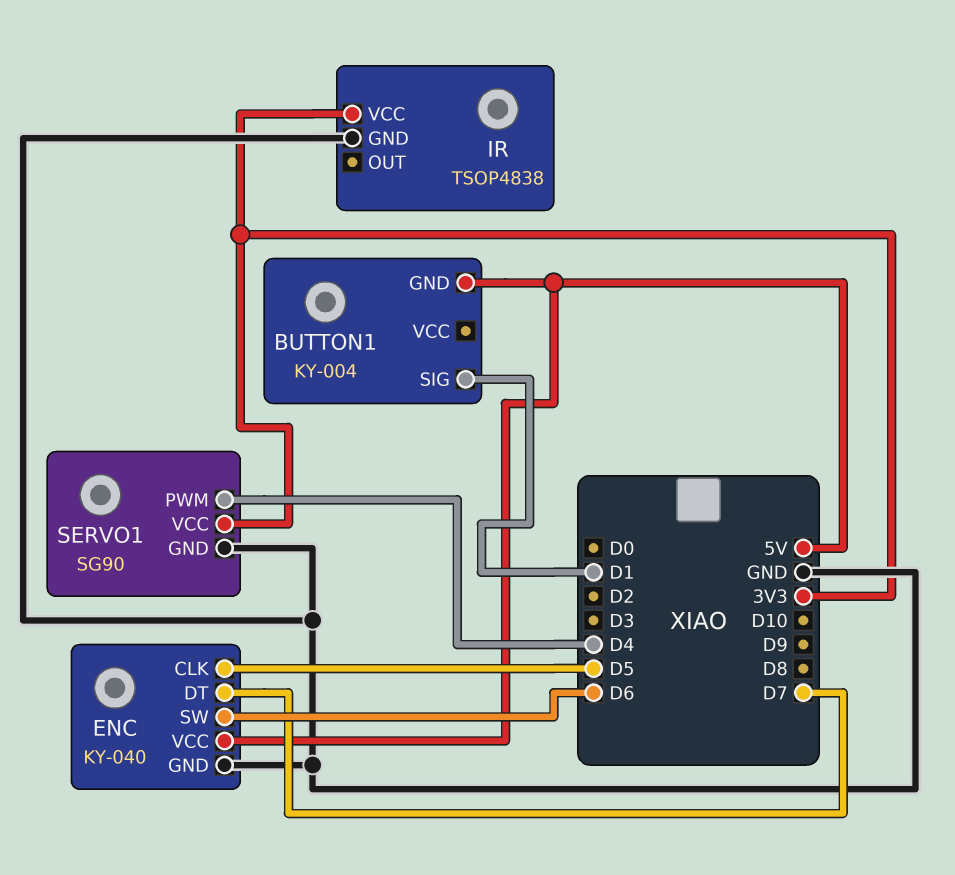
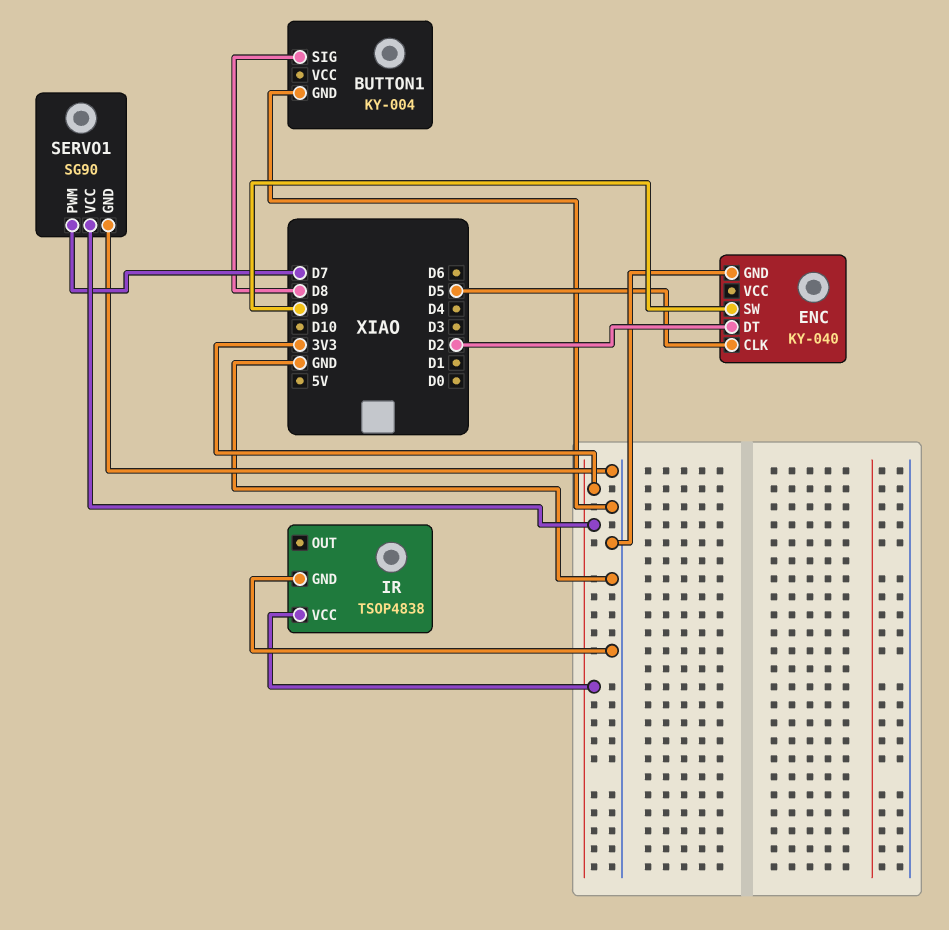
BUTTON1 pin GND: 5V -> GND
BUTTON1 pin SIG: D1 -> D8
ENC pin DT: D7 -> D2
ENC pin SW: D6 -> D9
ENC pin VCC: 5V -> none
SERVO1 pin PWM: D4 -> D7

